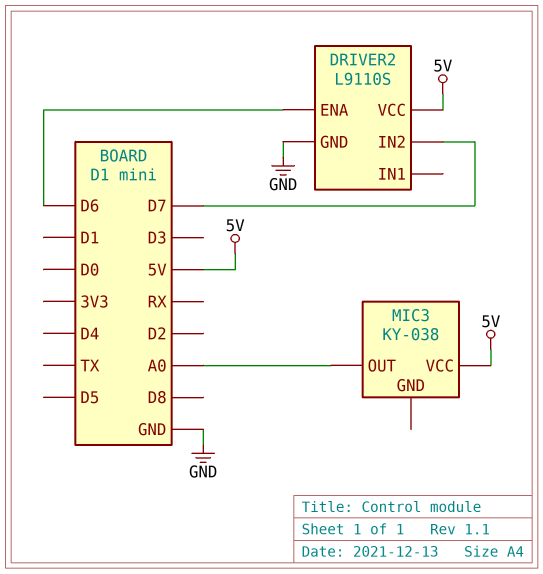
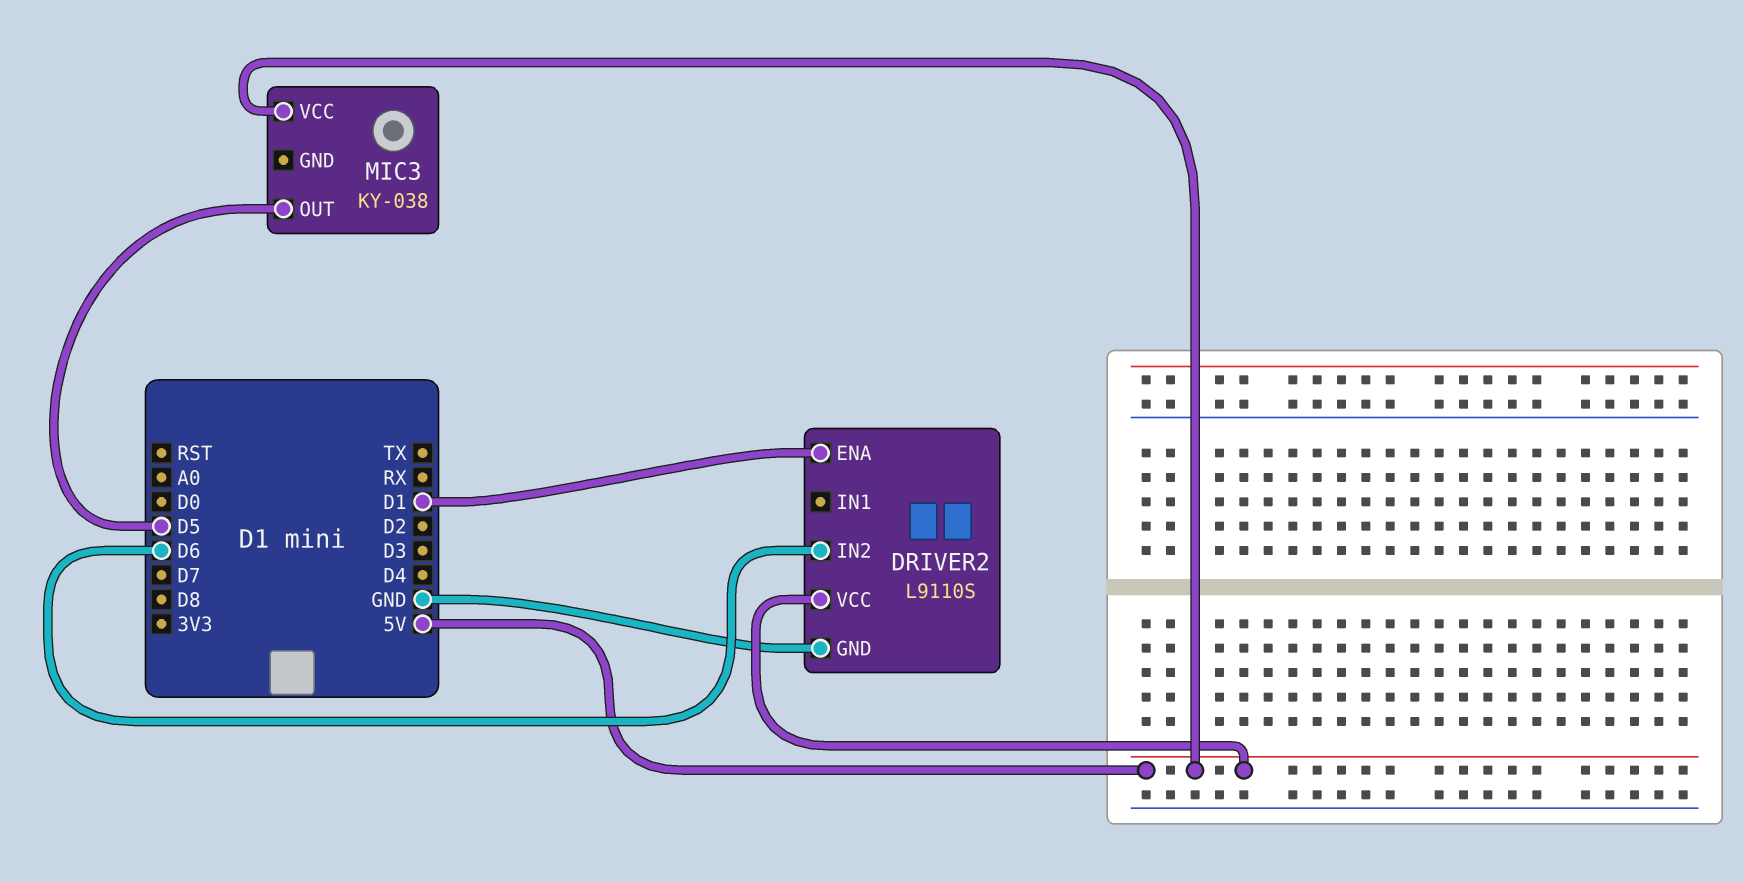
DRIVER2 pin ENA: D6 -> D1
DRIVER2 pin IN2: D7 -> D6
MIC3 pin OUT: A0 -> D5

